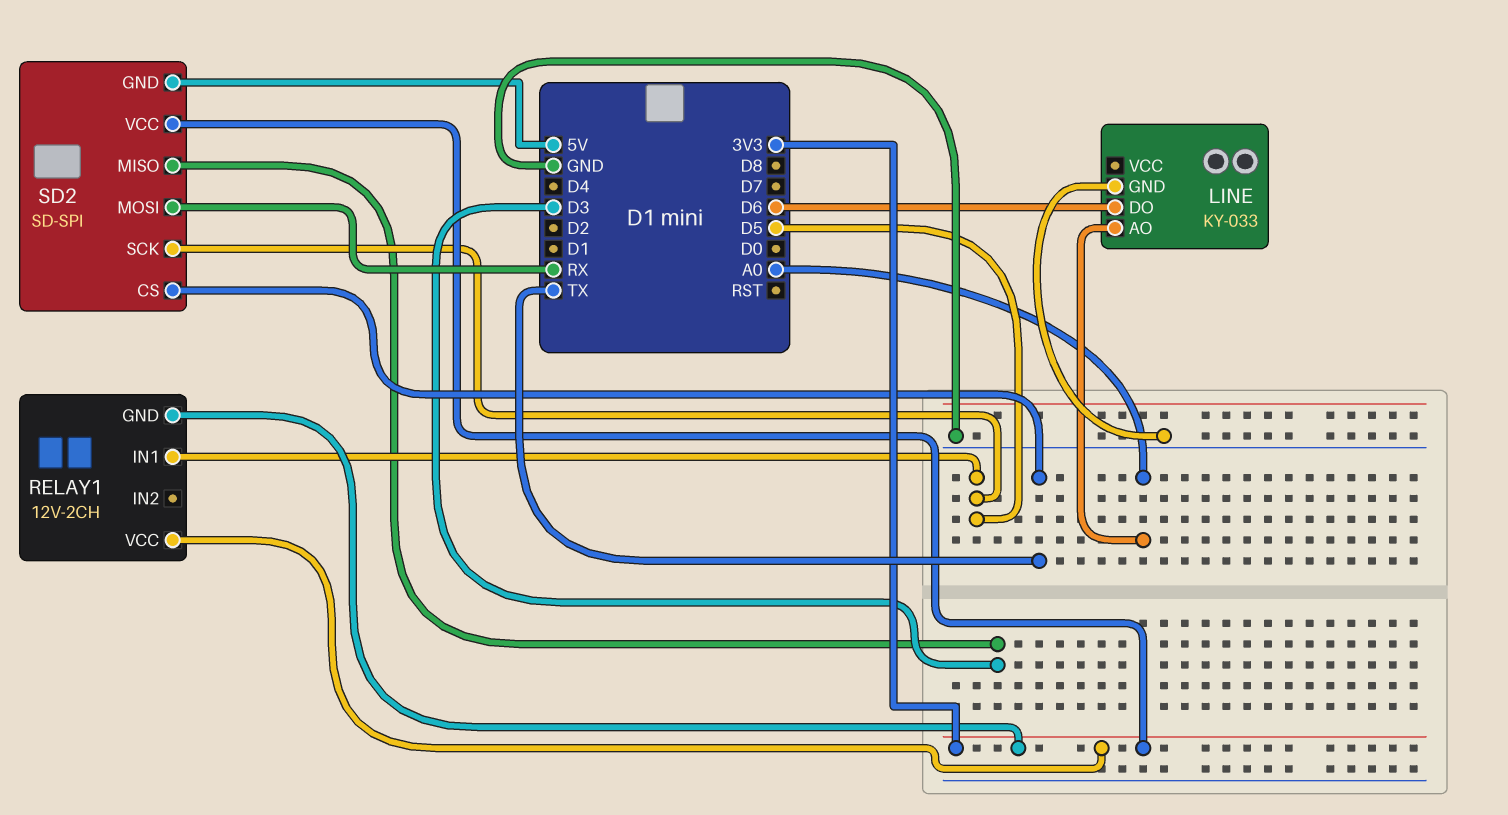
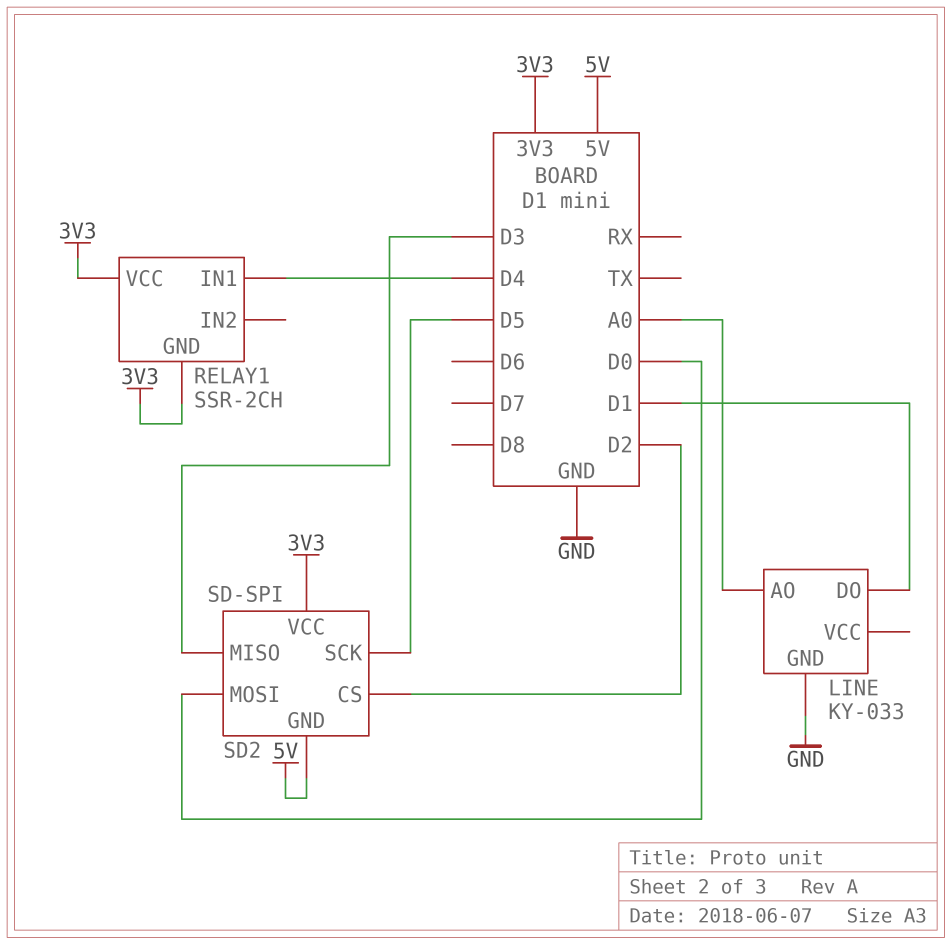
LINE pin DO: D6 -> D1
RELAY1: 12V-2CH -> SSR-2CH
RELAY1 pin IN1: D5 -> D4
SD2 pin CS: TX -> D2
SD2 pin MOSI: RX -> D0

